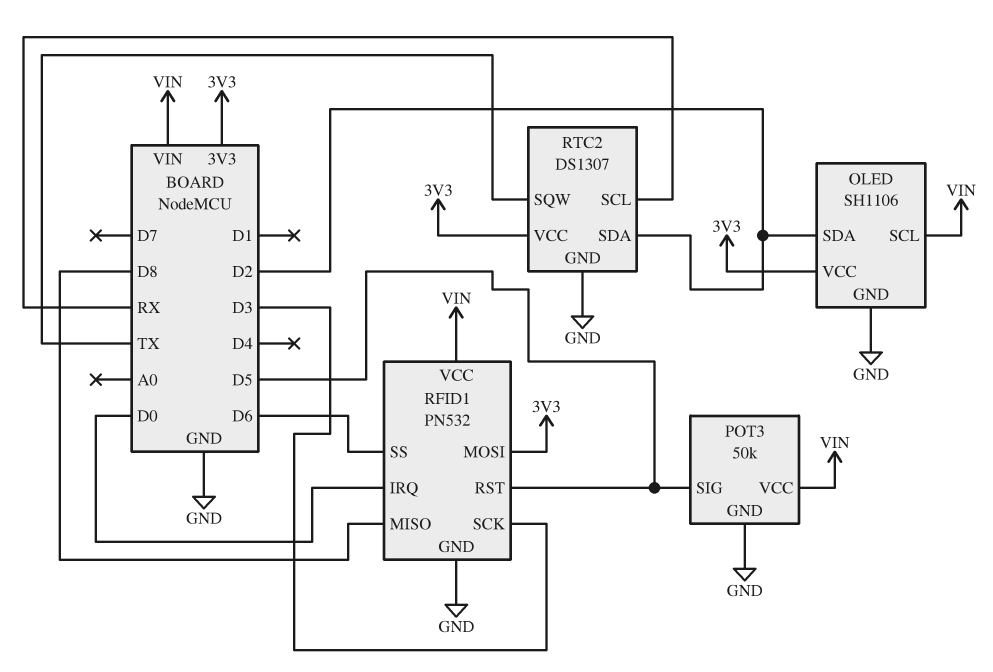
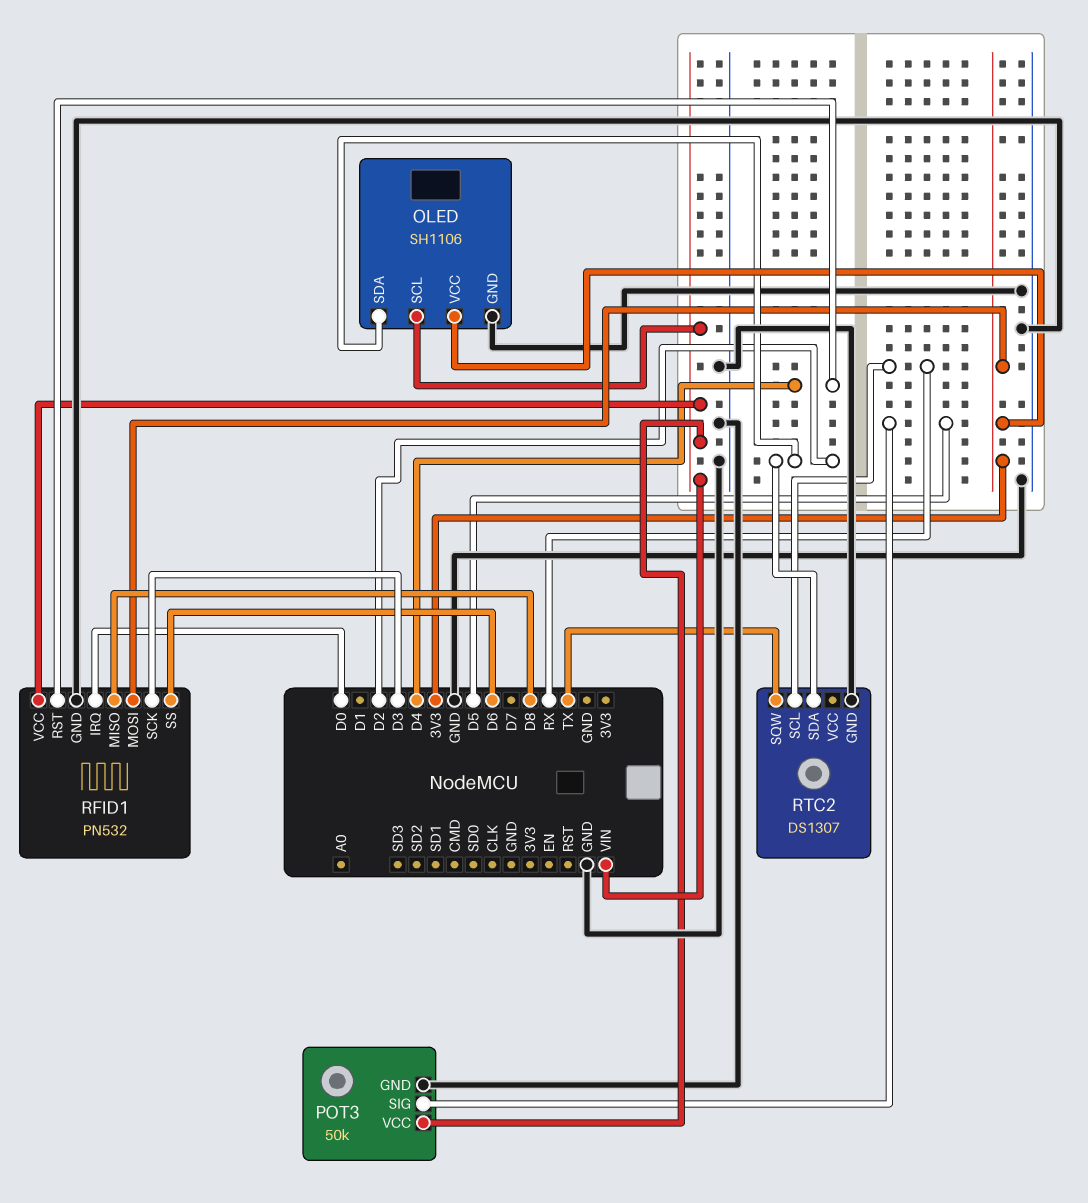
RFID1 pin RST: D5 -> D4
RTC2 pin VCC: 3V3 -> none

